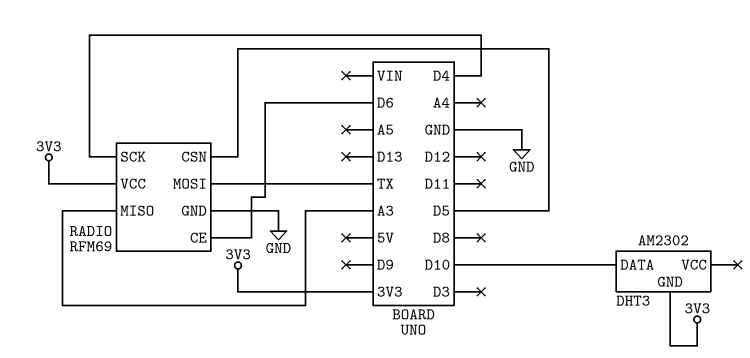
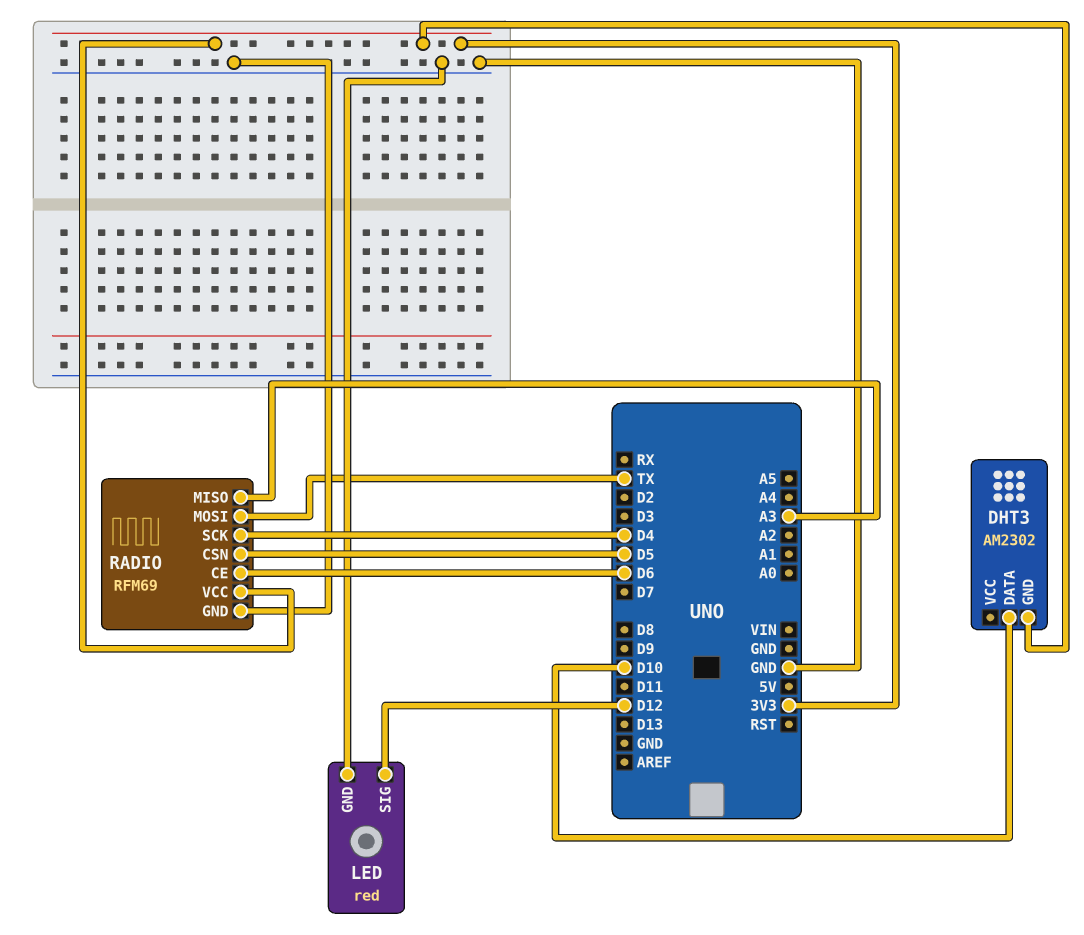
LED: none -> red
LED pin GND: none -> GND
LED pin SIG: none -> D12

